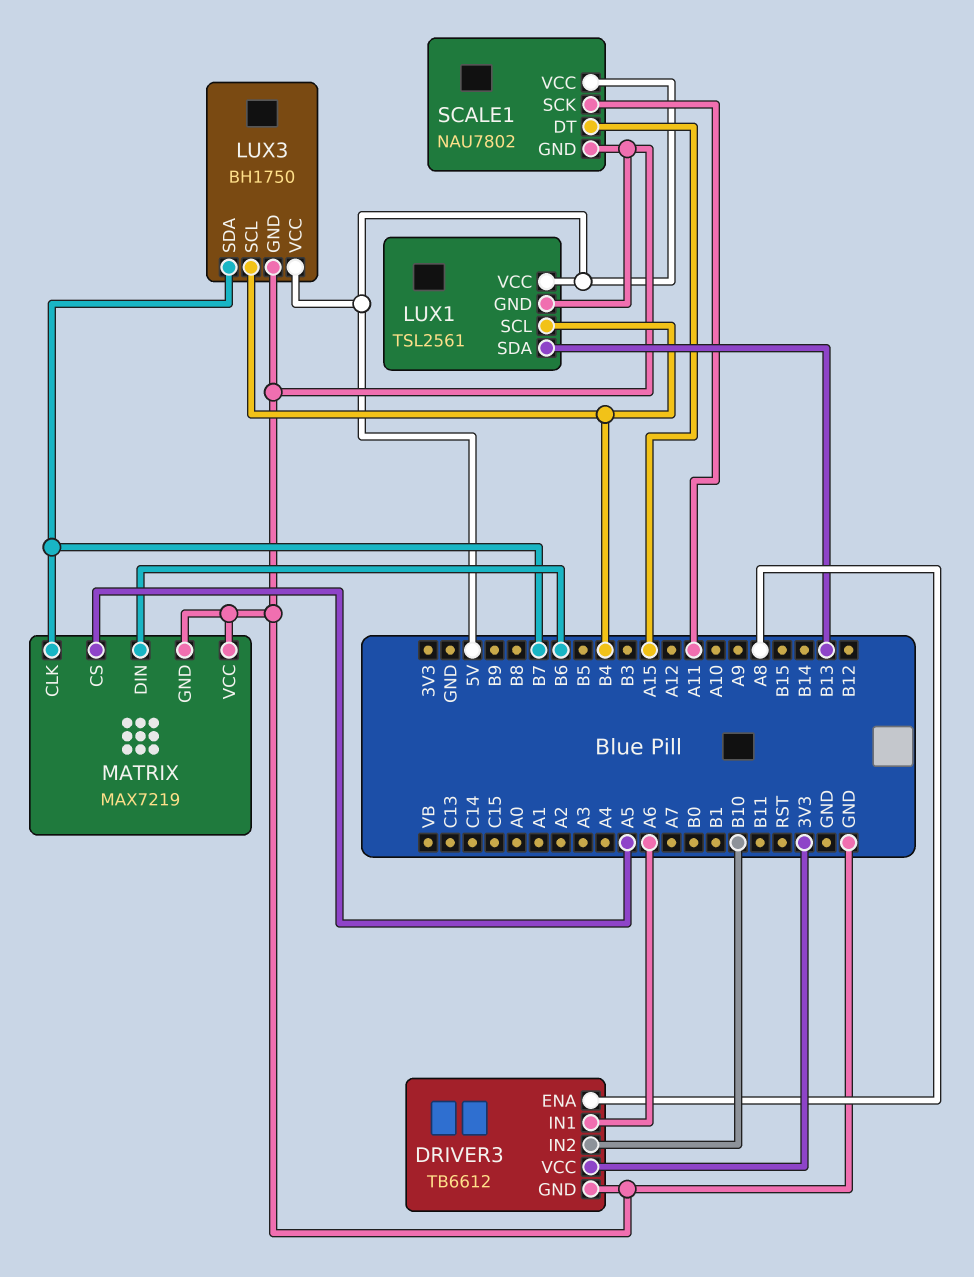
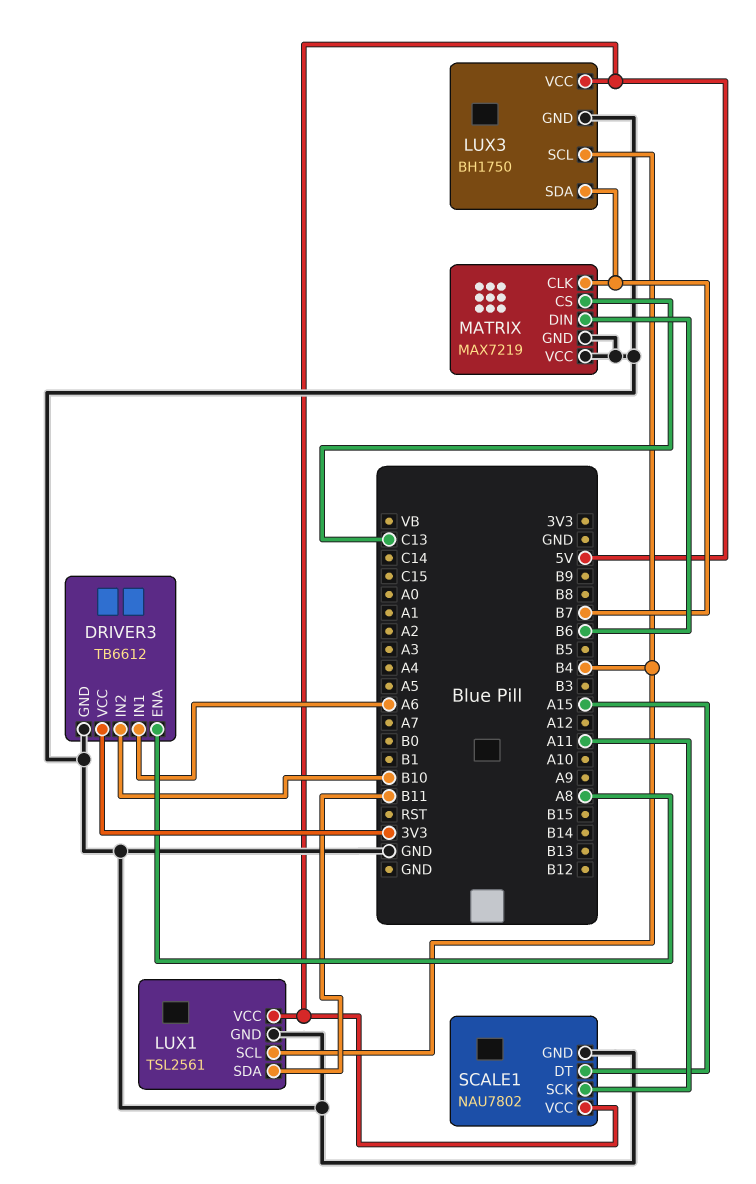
LUX1 pin SDA: B13 -> B11
MATRIX pin CS: A5 -> C13

